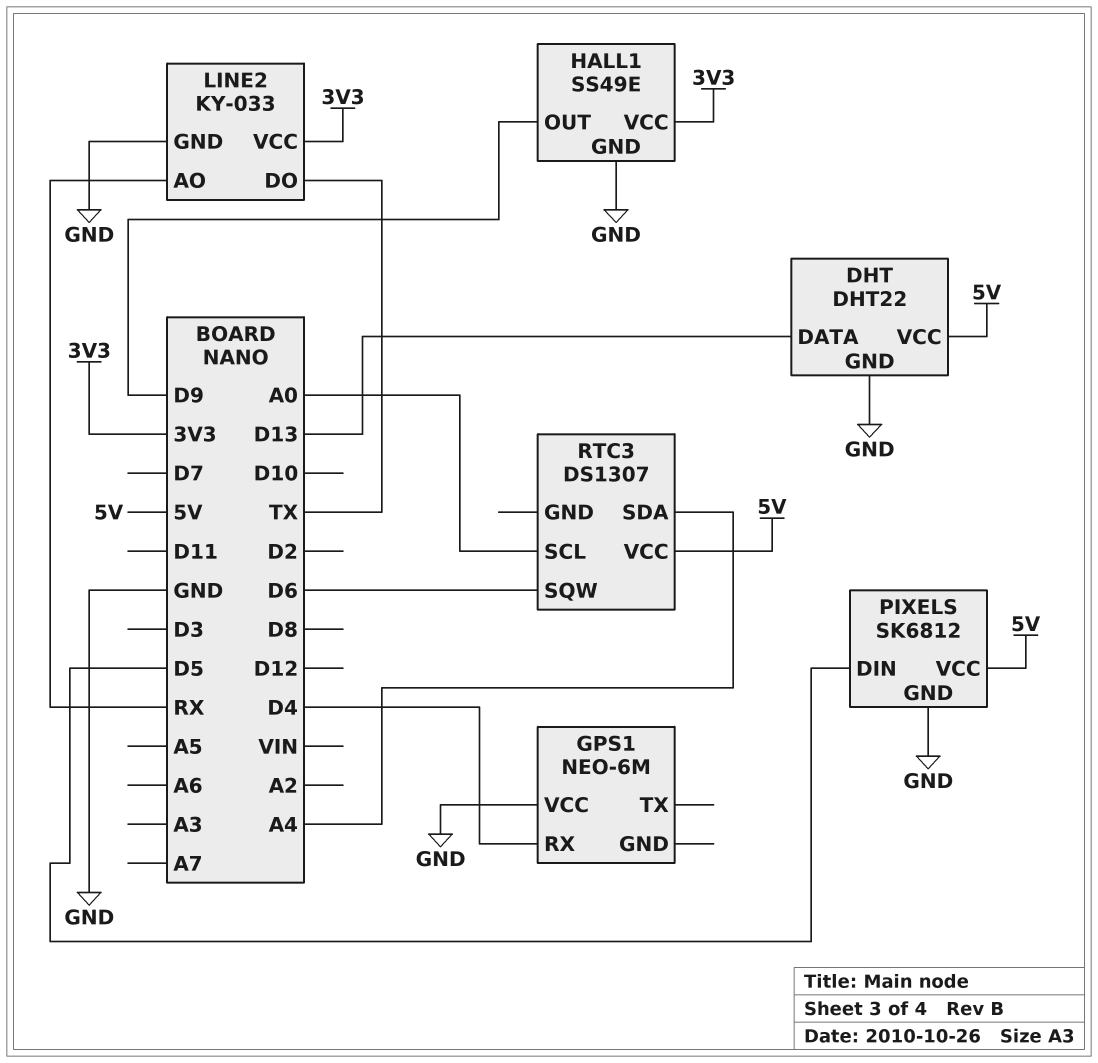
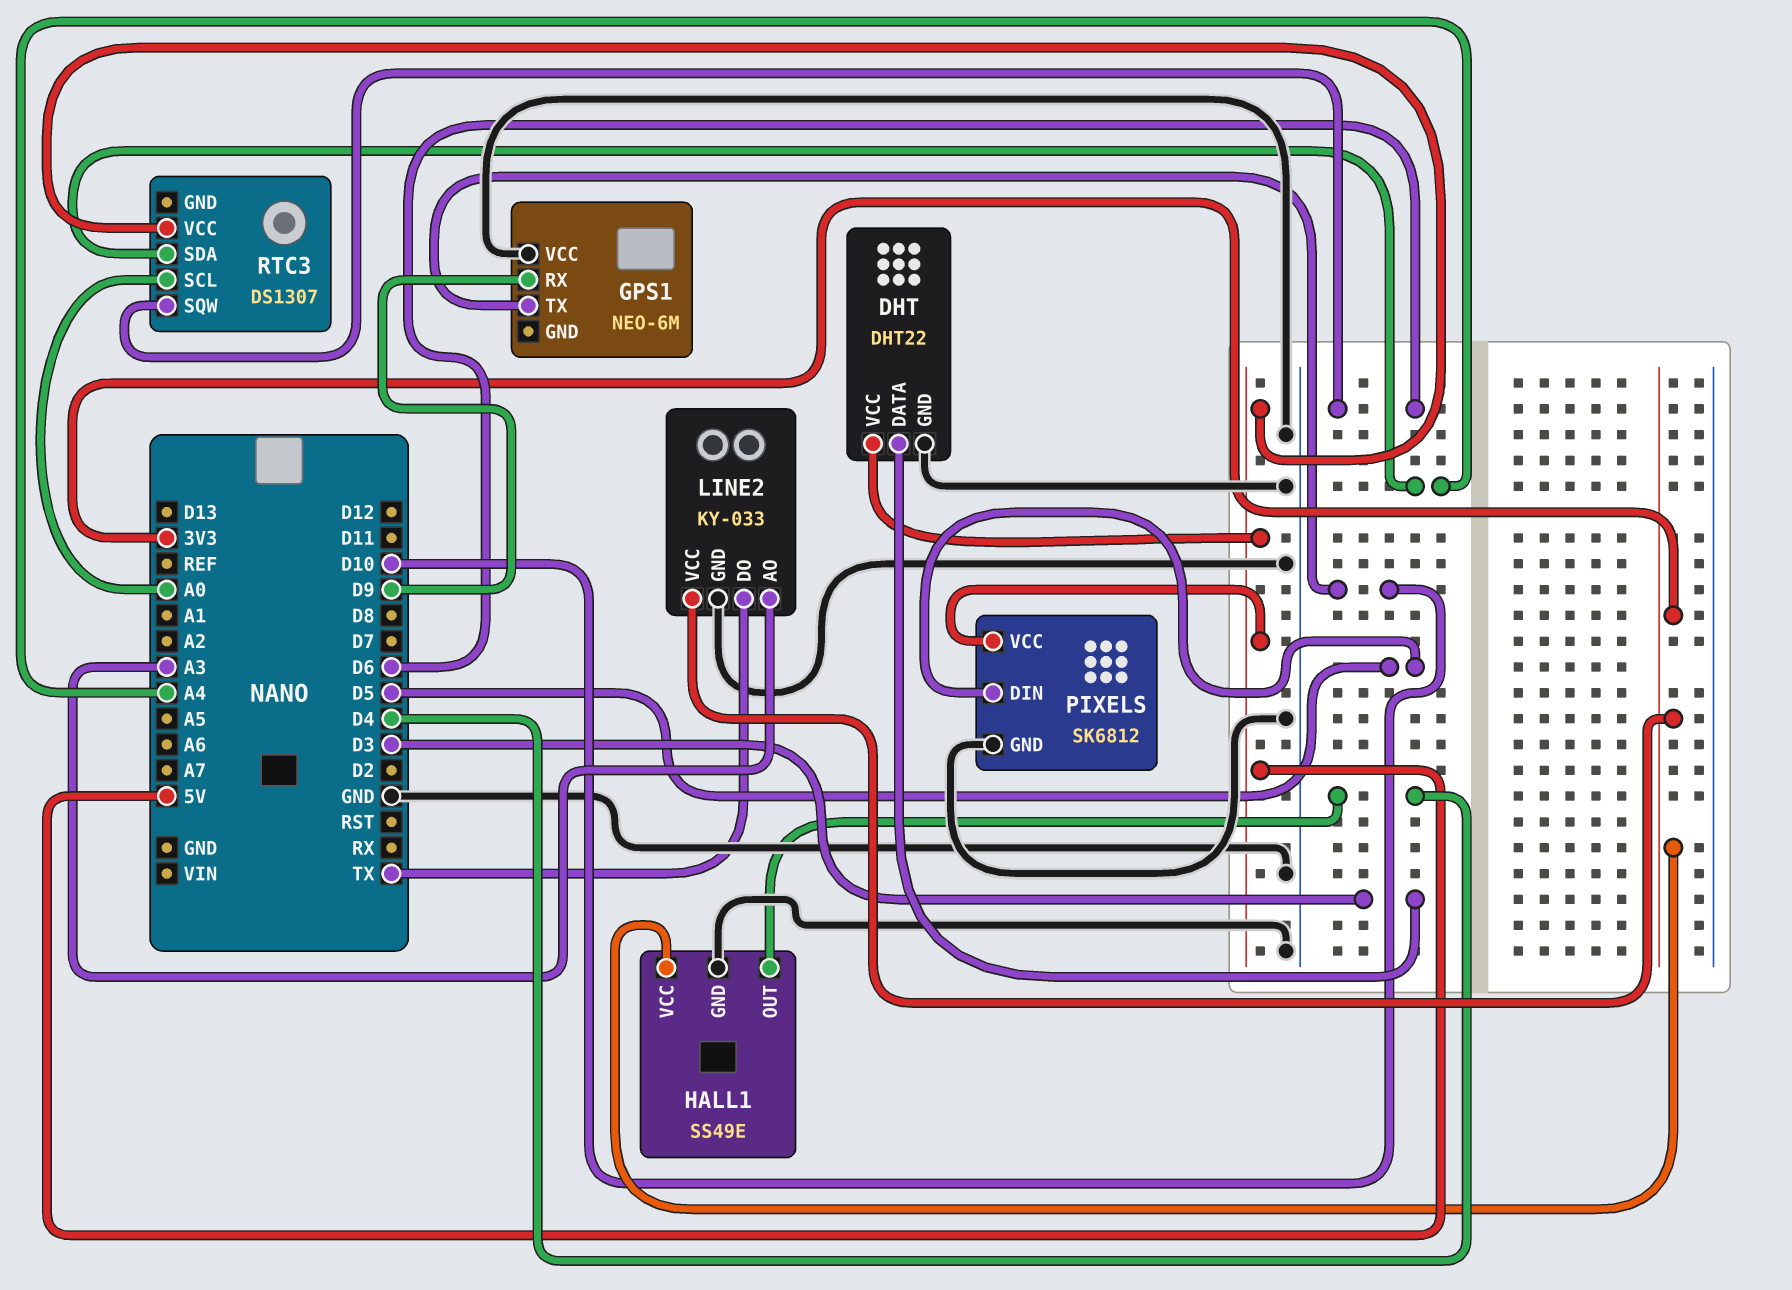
DHT pin DATA: D13 -> D3
GPS1 pin RX: D4 -> D9
GPS1 pin TX: none -> D10
HALL1 pin OUT: D9 -> D4
LINE2 pin AO: RX -> A3

